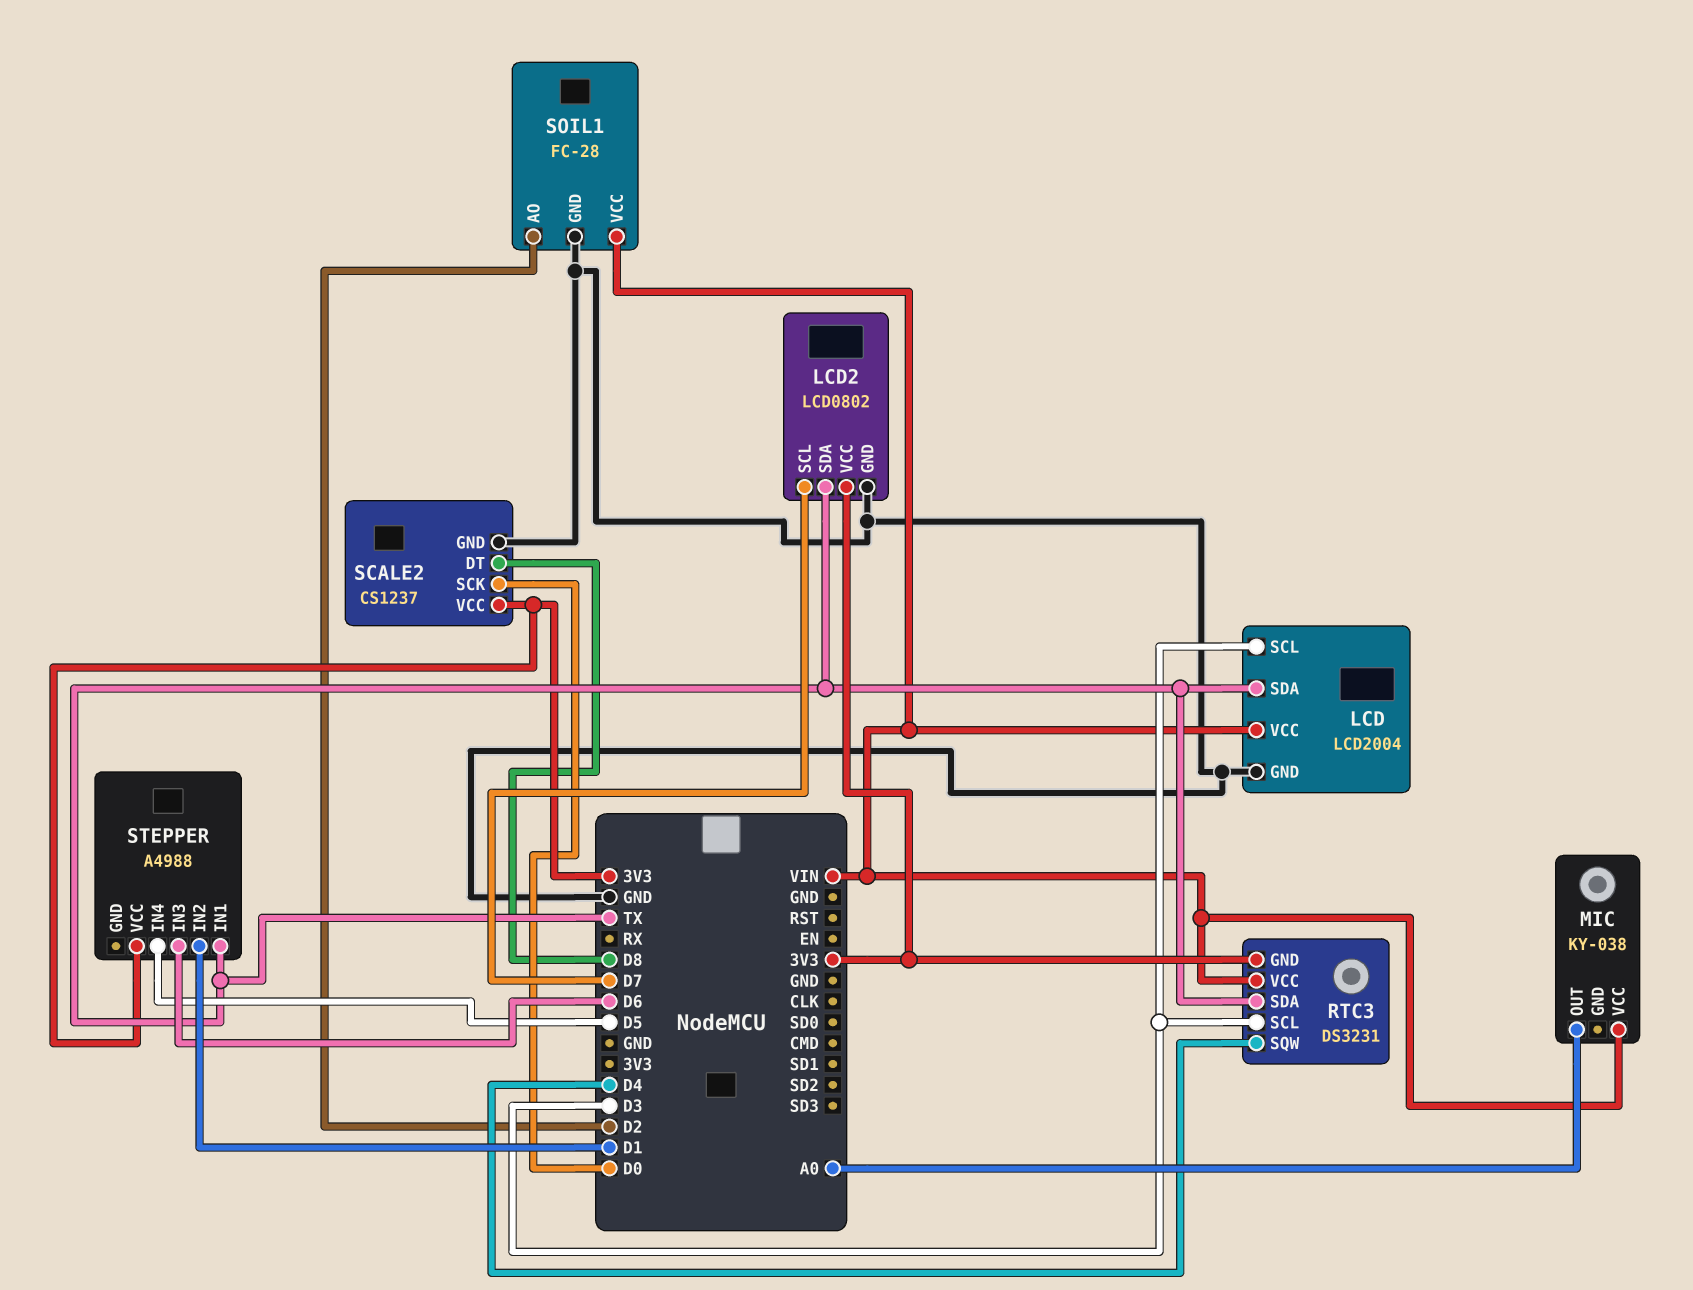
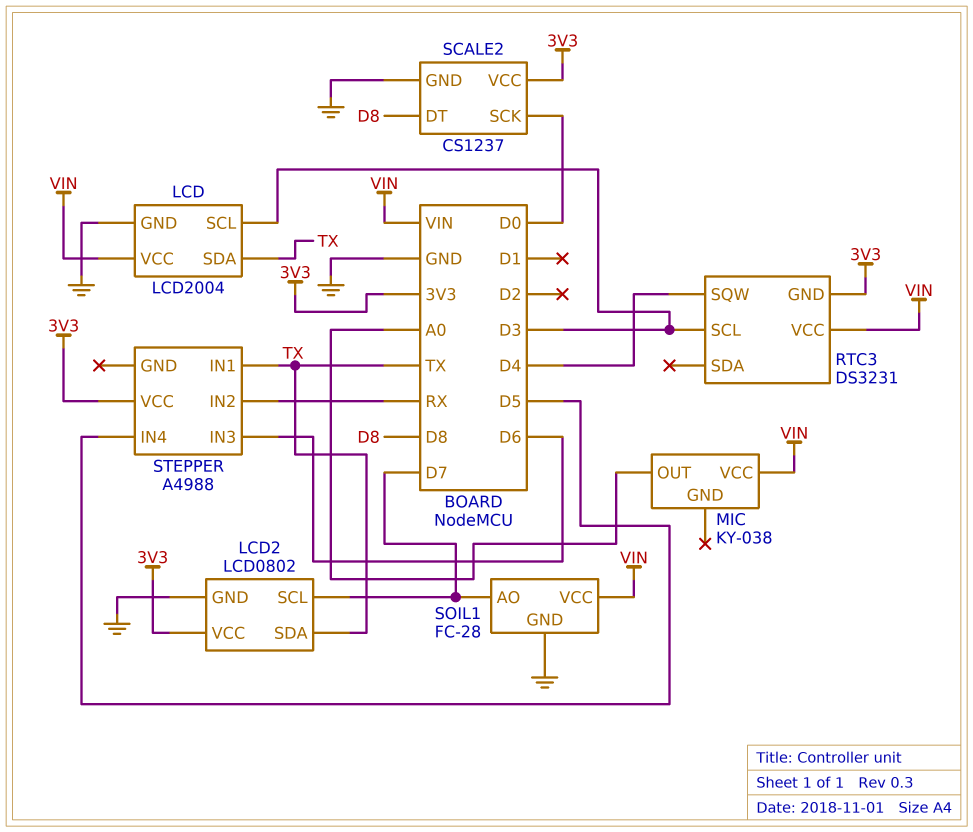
RTC3 pin SDA: TX -> none
SOIL1 pin AO: D2 -> D7
STEPPER pin IN2: D1 -> RX

